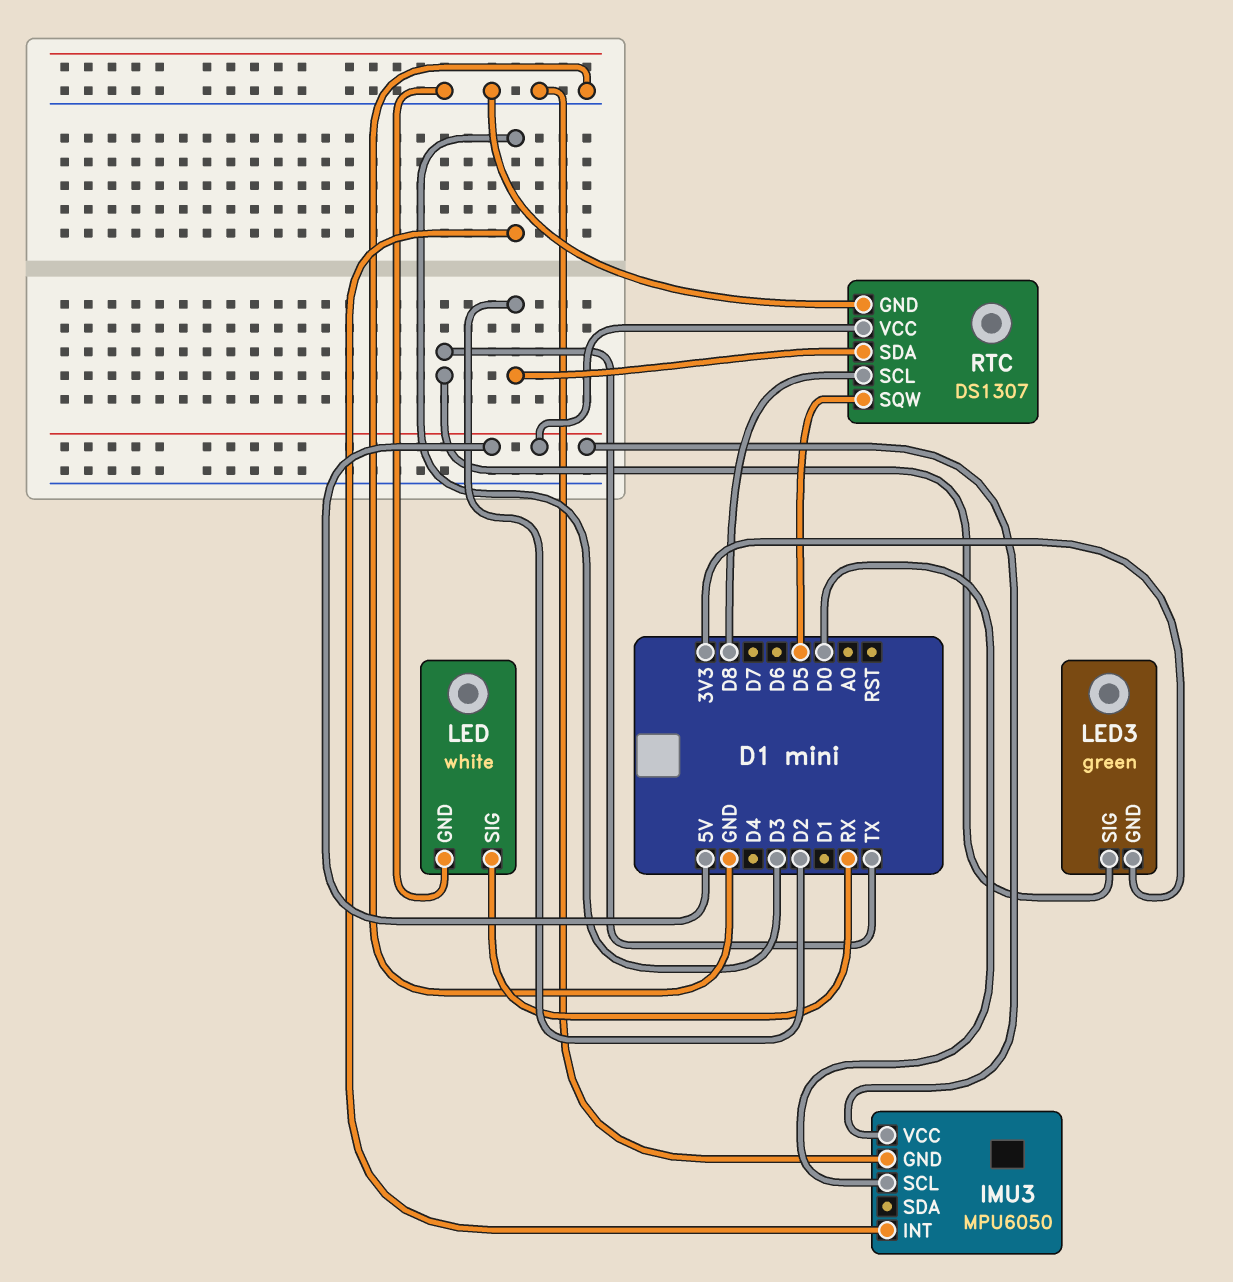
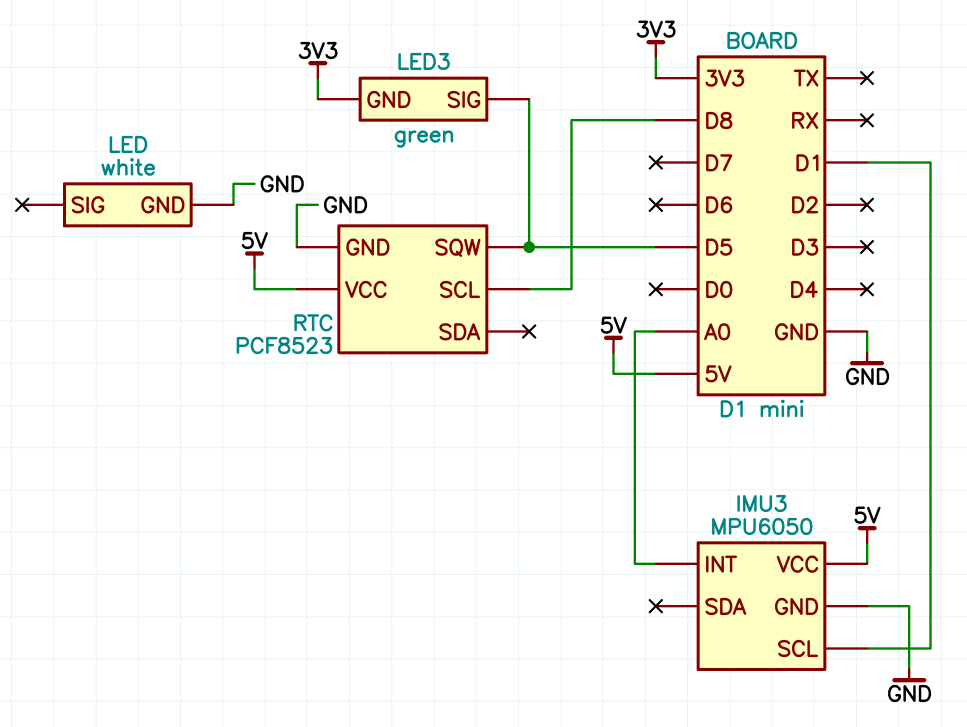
IMU3 pin INT: D3 -> A0
IMU3 pin SCL: D0 -> D1
LED pin SIG: RX -> none
LED3 pin SIG: TX -> D5
RTC: DS1307 -> PCF8523
RTC pin SDA: D2 -> none

